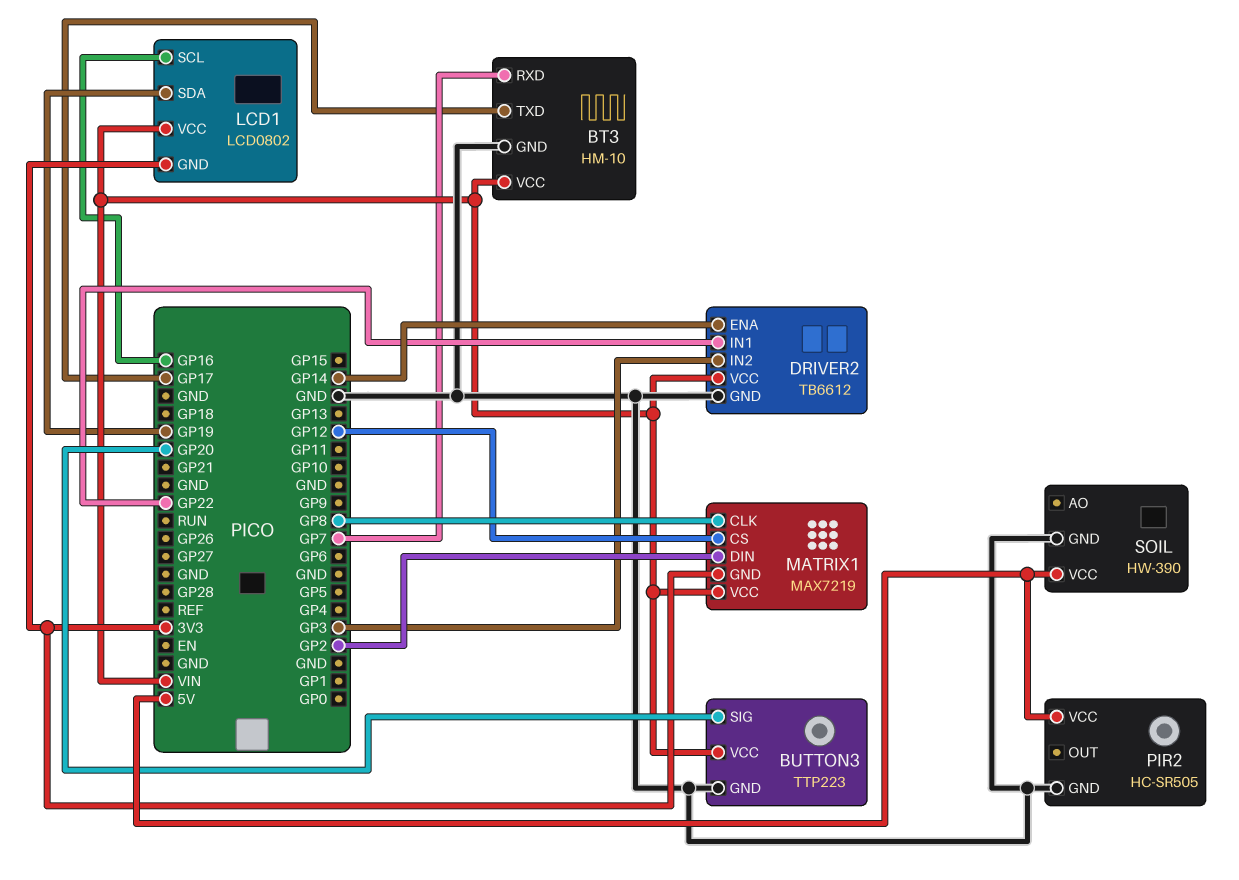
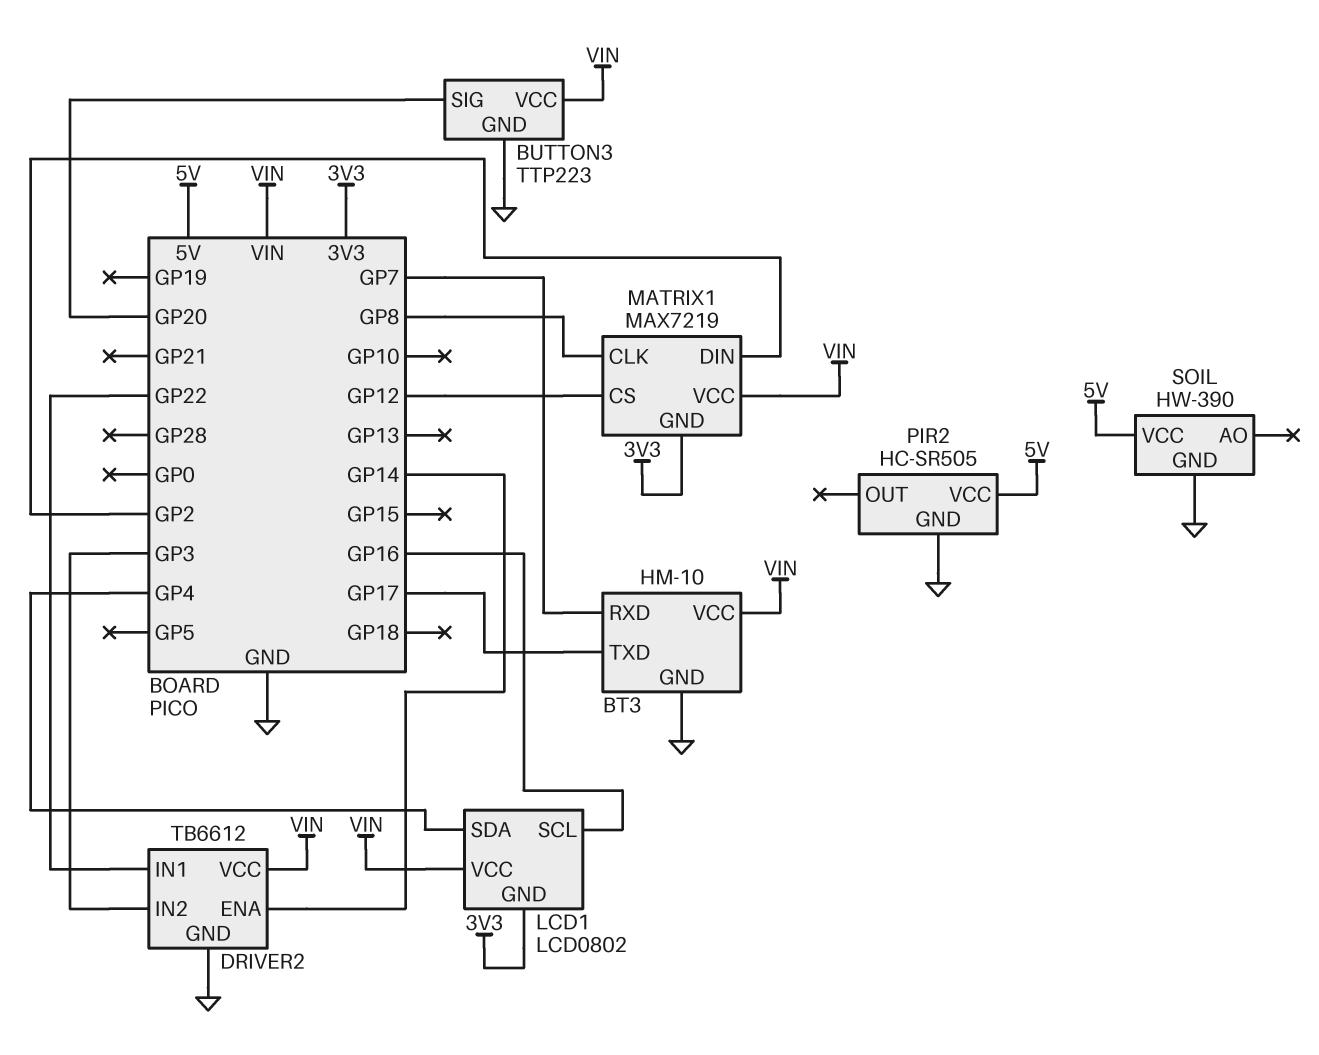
LCD1 pin SDA: GP19 -> GP4

